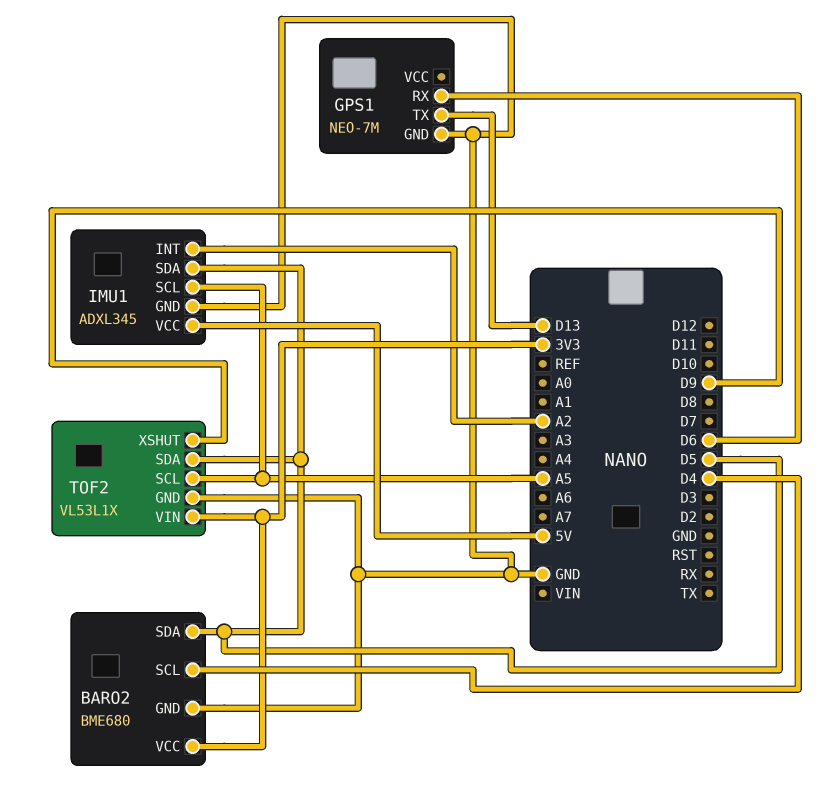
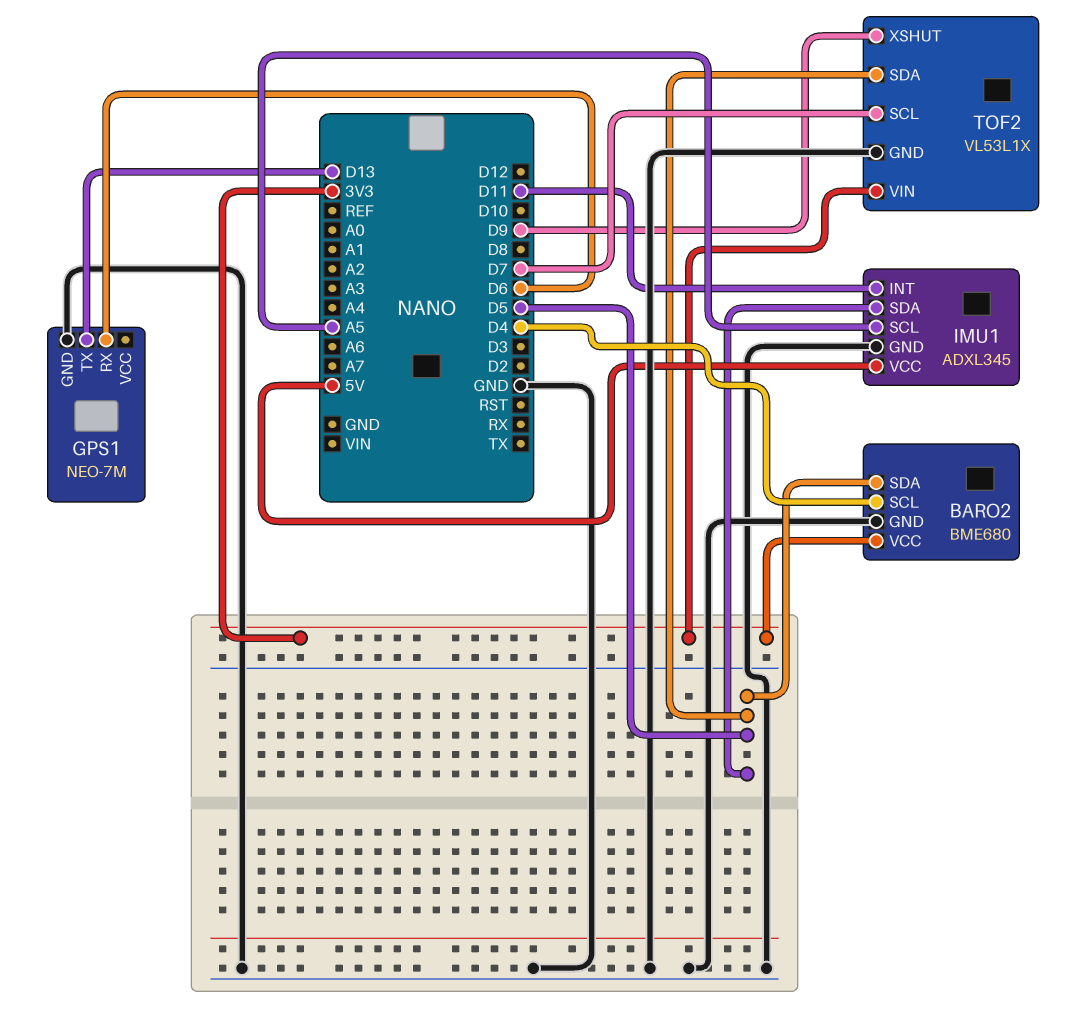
IMU1 pin INT: A2 -> D11
TOF2 pin SCL: A5 -> D7

